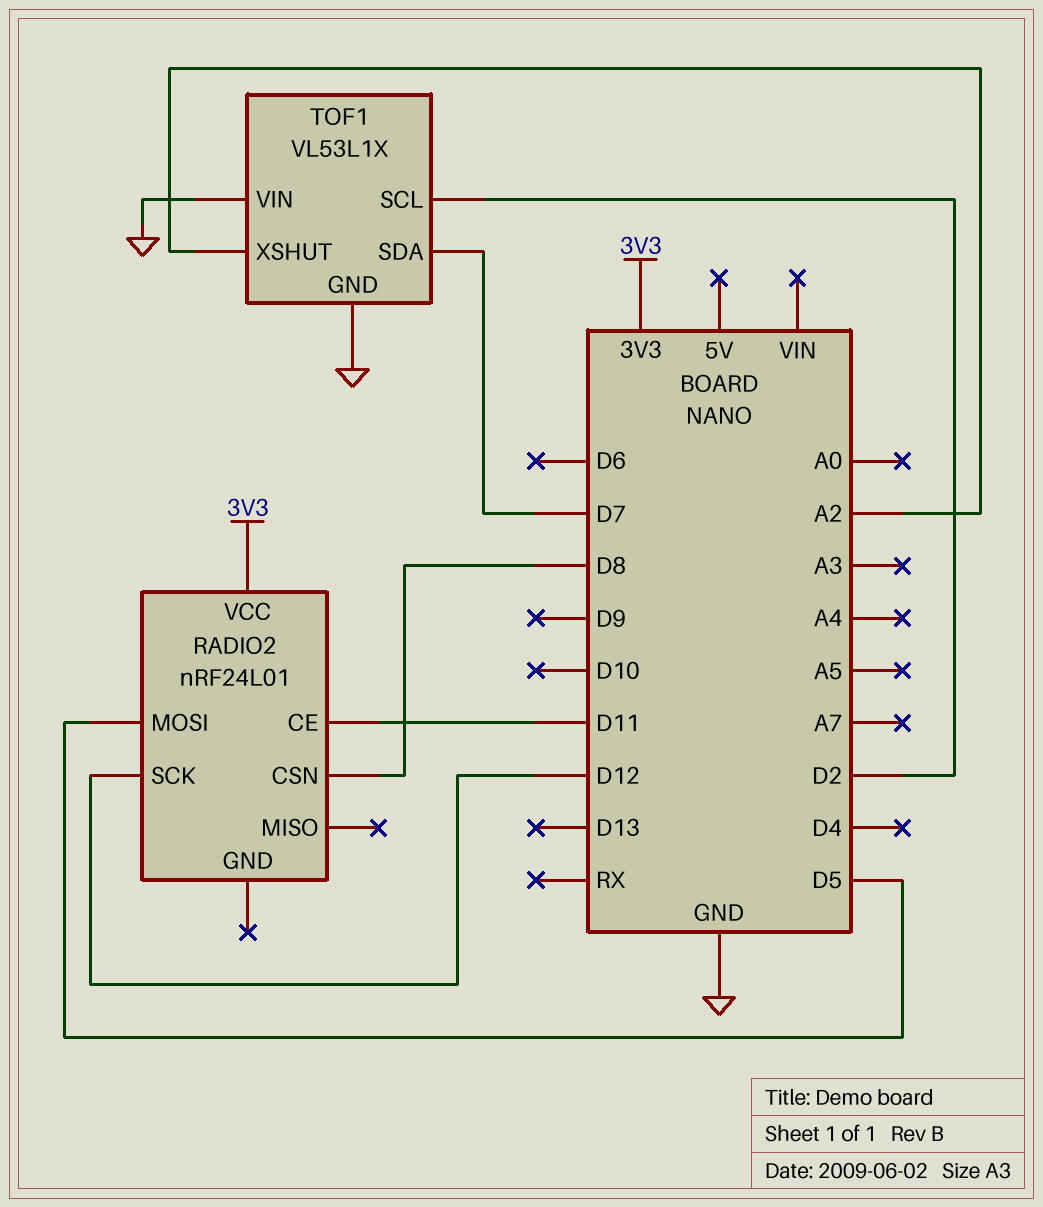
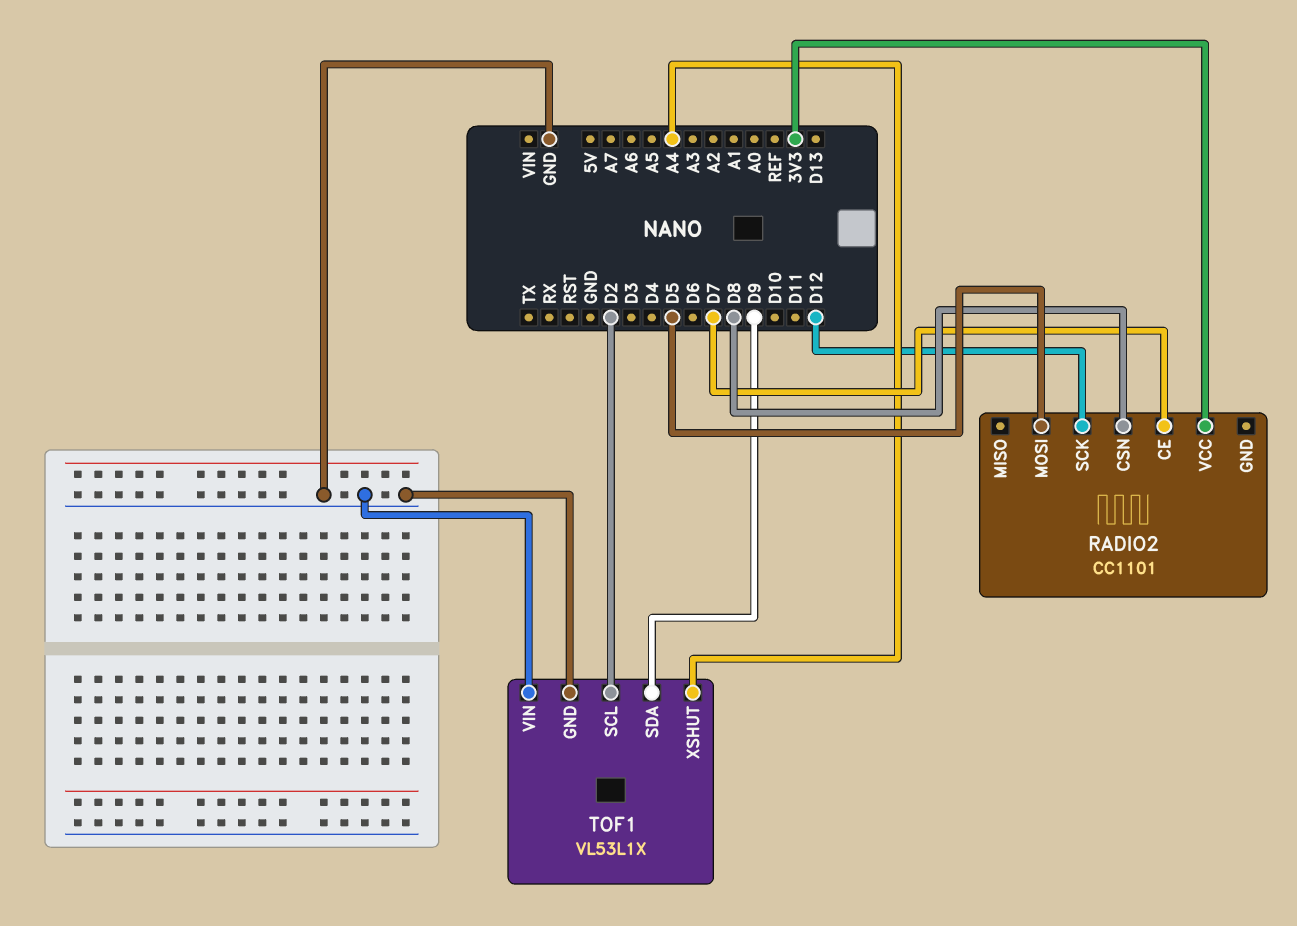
RADIO2: nRF24L01 -> CC1101
RADIO2 pin CE: D11 -> D7
TOF1 pin SDA: D7 -> D9
TOF1 pin XSHUT: A2 -> A4

